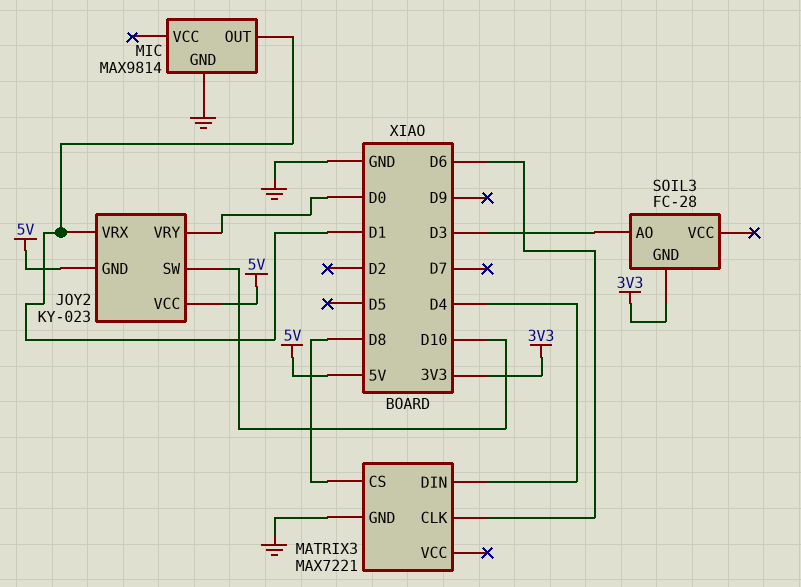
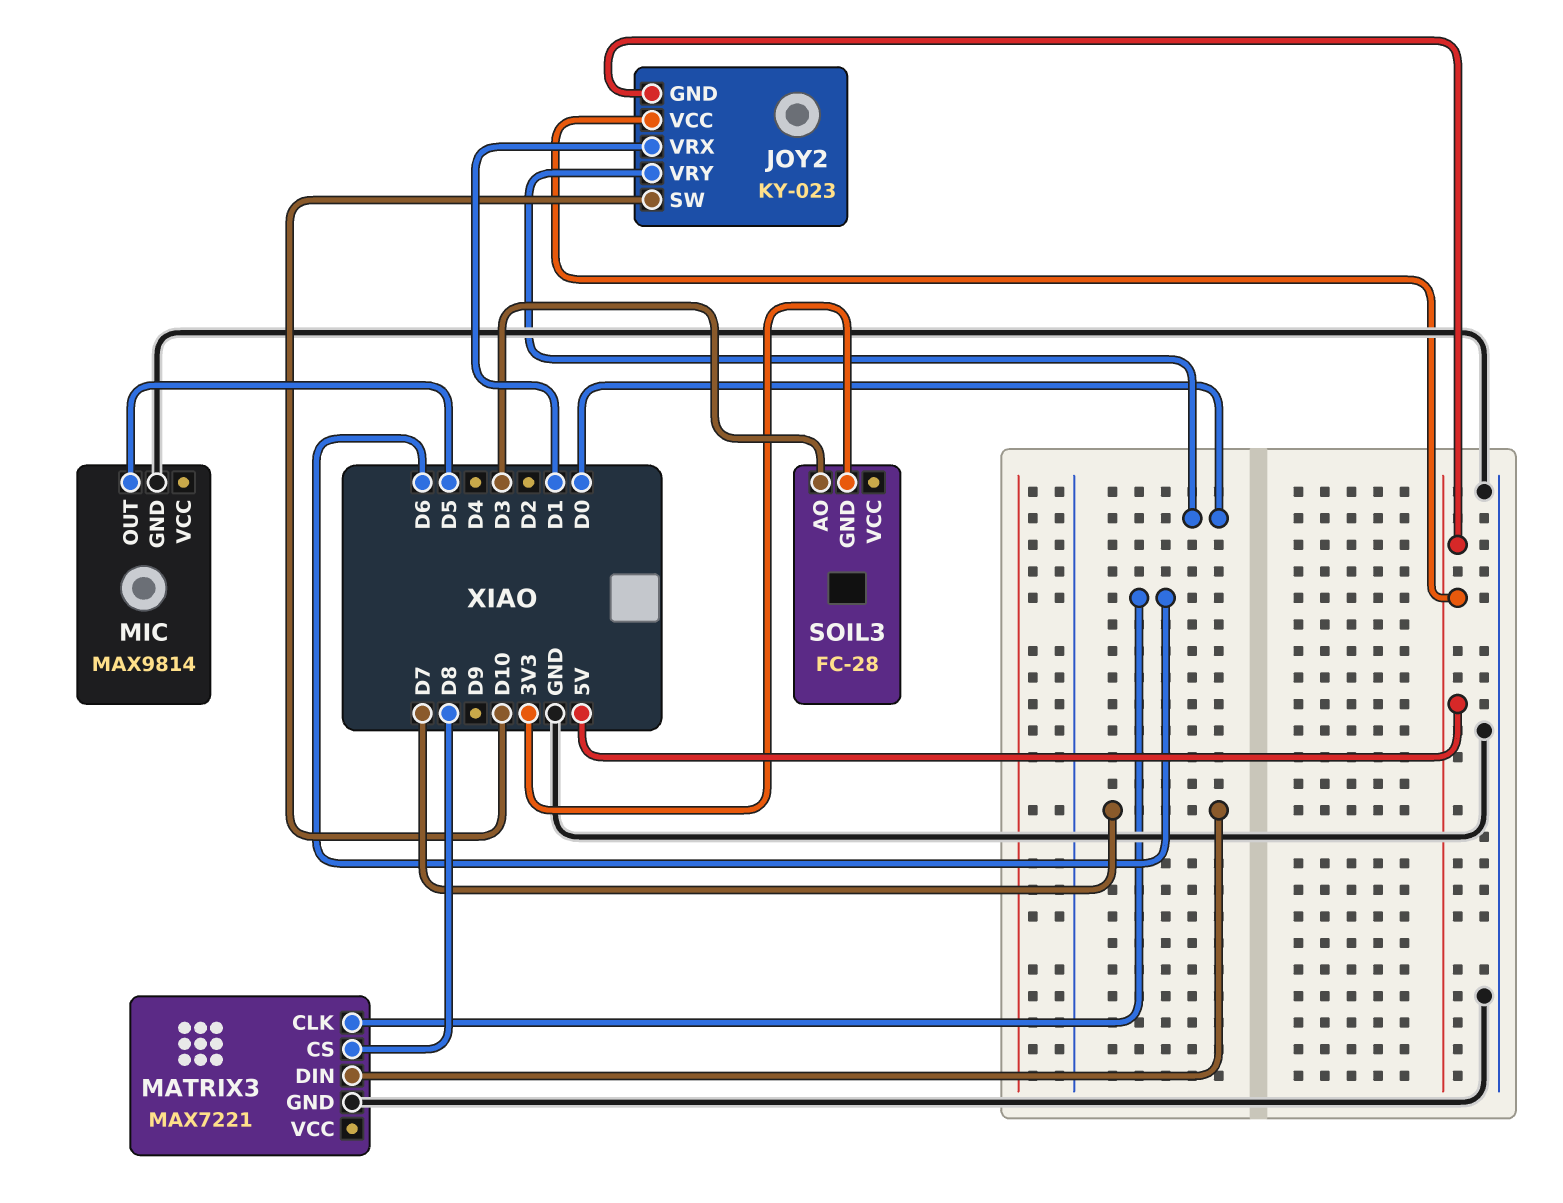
MATRIX3 pin DIN: D4 -> D7
MIC pin OUT: D1 -> D5

